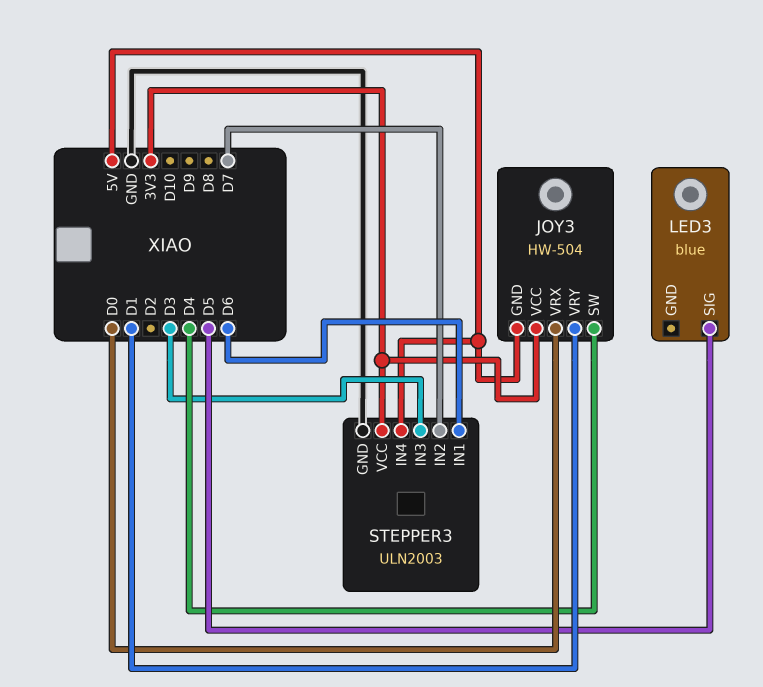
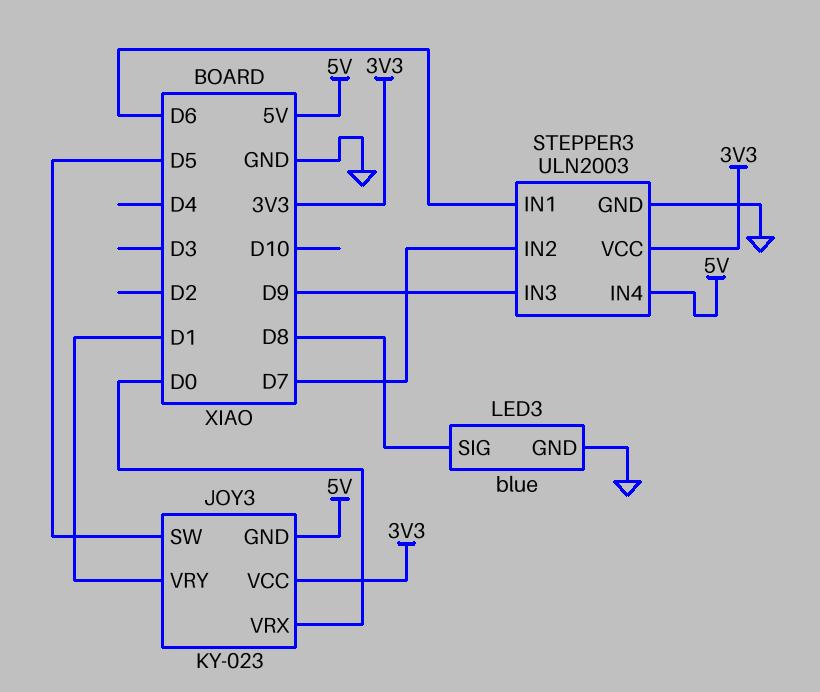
JOY3: HW-504 -> KY-023
JOY3 pin SW: D4 -> D5
LED3 pin GND: none -> GND
LED3 pin SIG: D5 -> D8
STEPPER3 pin IN3: D3 -> D9

